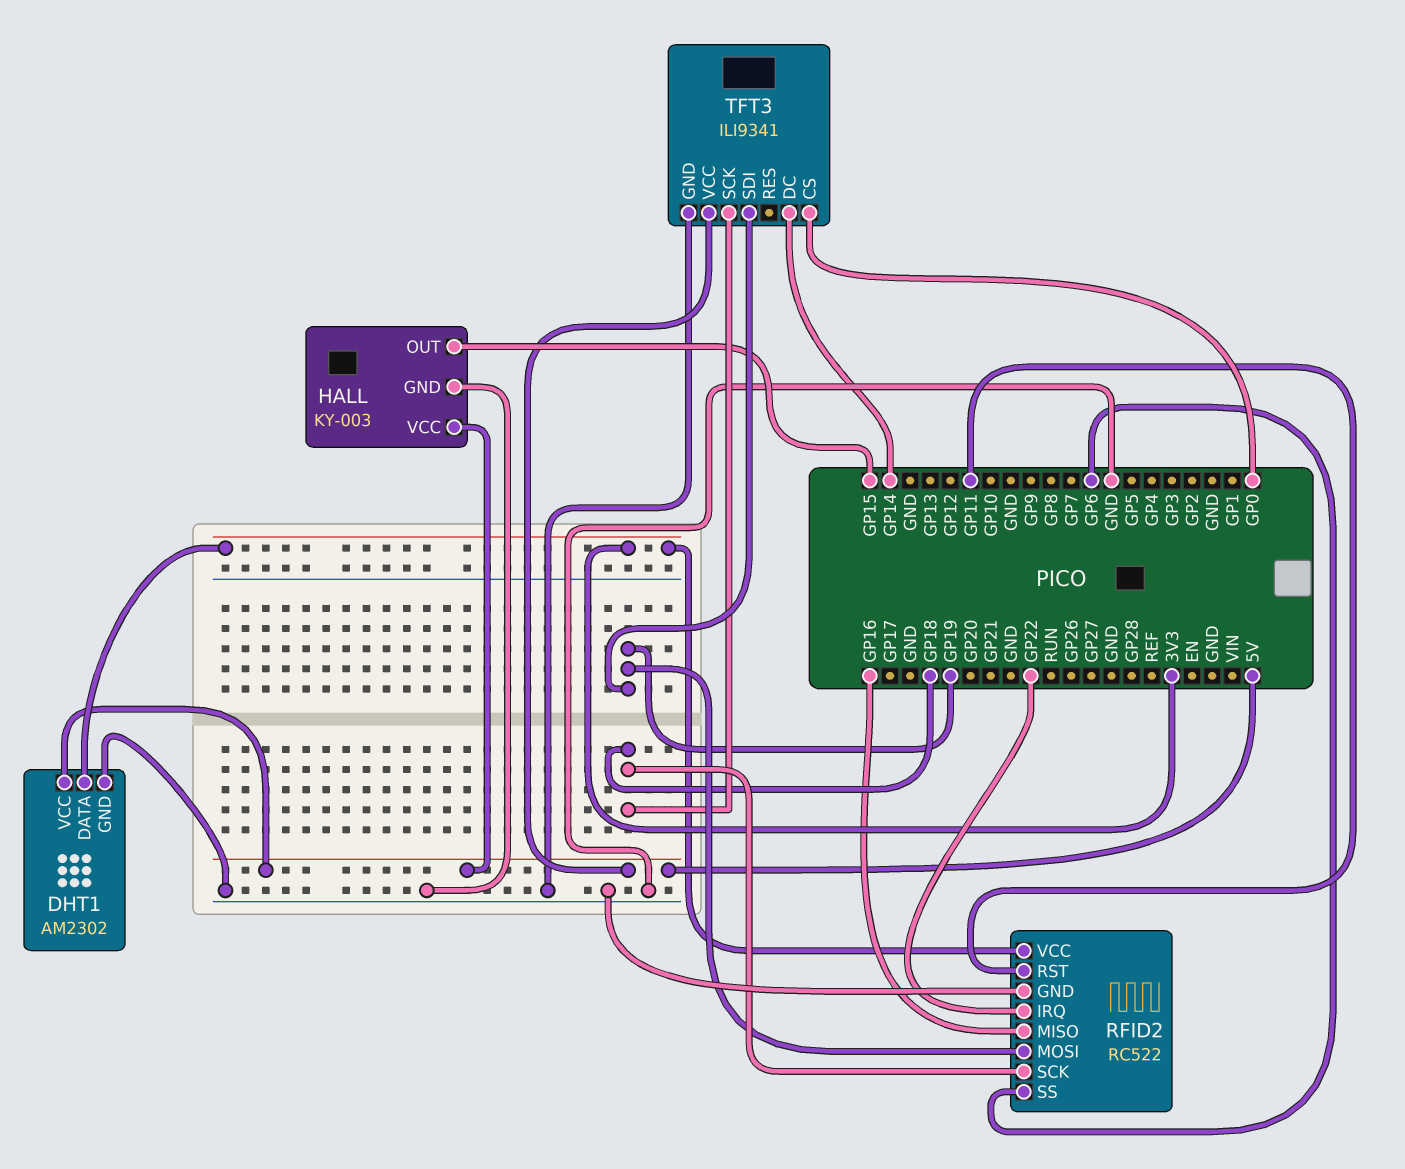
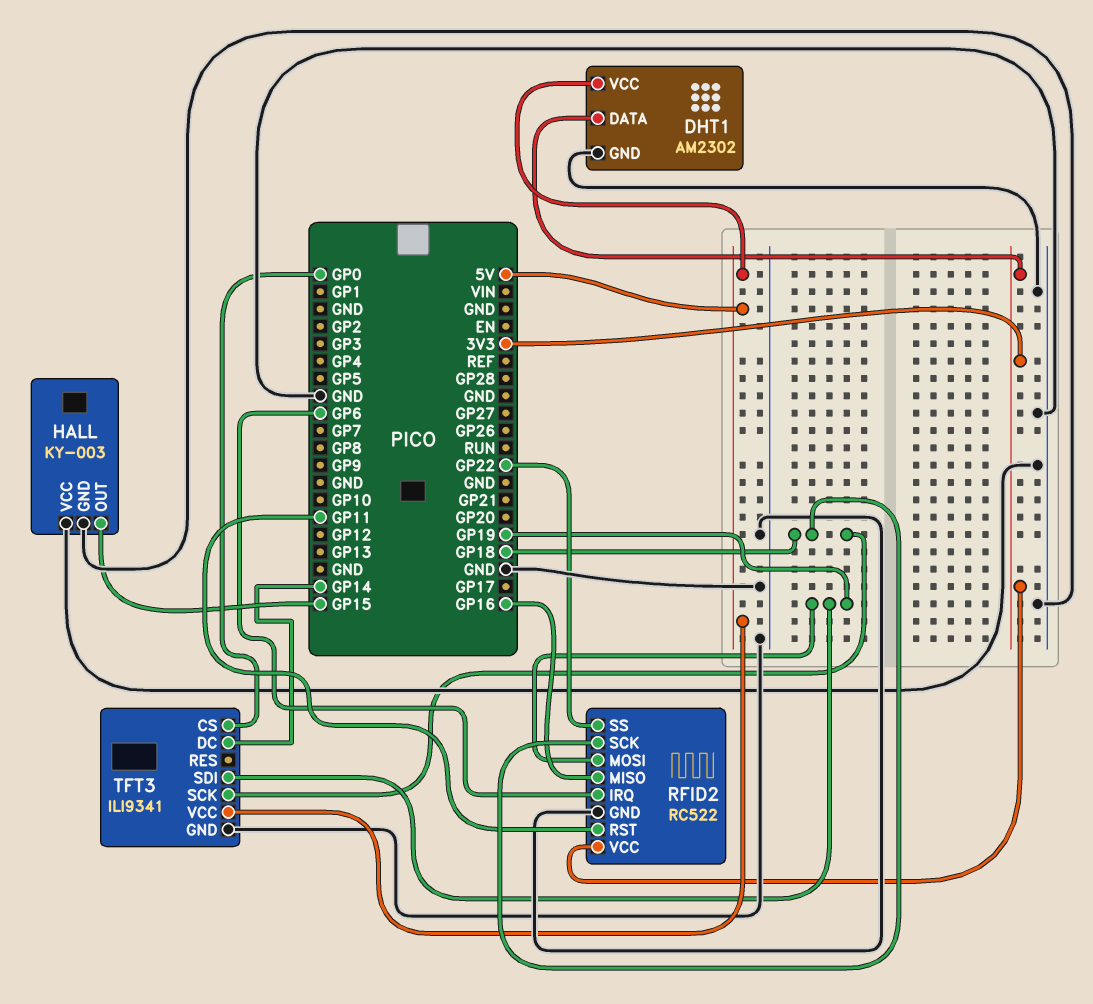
HALL pin VCC: 5V -> GND
RFID2 pin IRQ: GP22 -> GP6
RFID2 pin SS: GP6 -> GP22

